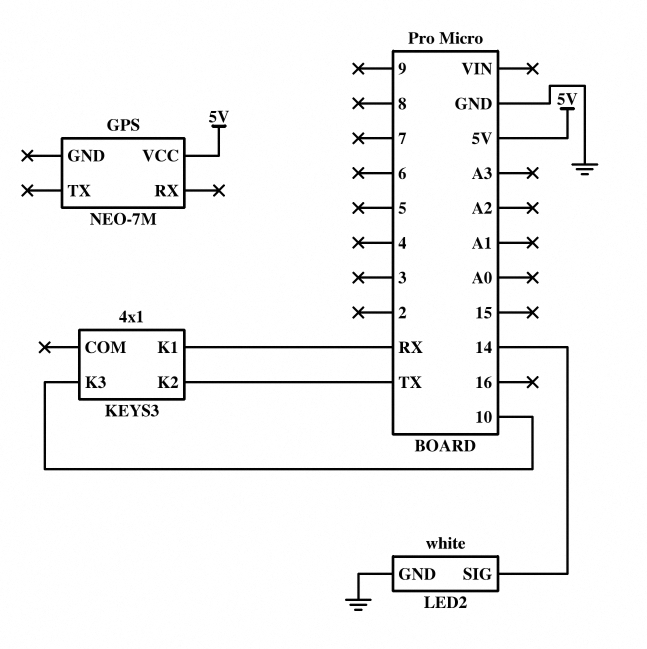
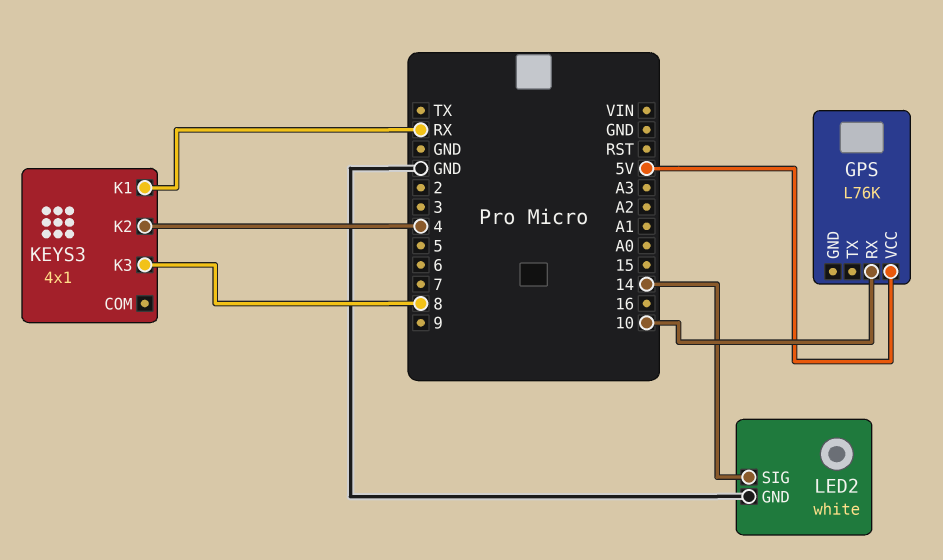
GPS: NEO-7M -> L76K
GPS pin RX: none -> 10
KEYS3 pin K2: TX -> 4
KEYS3 pin K3: 10 -> 8

